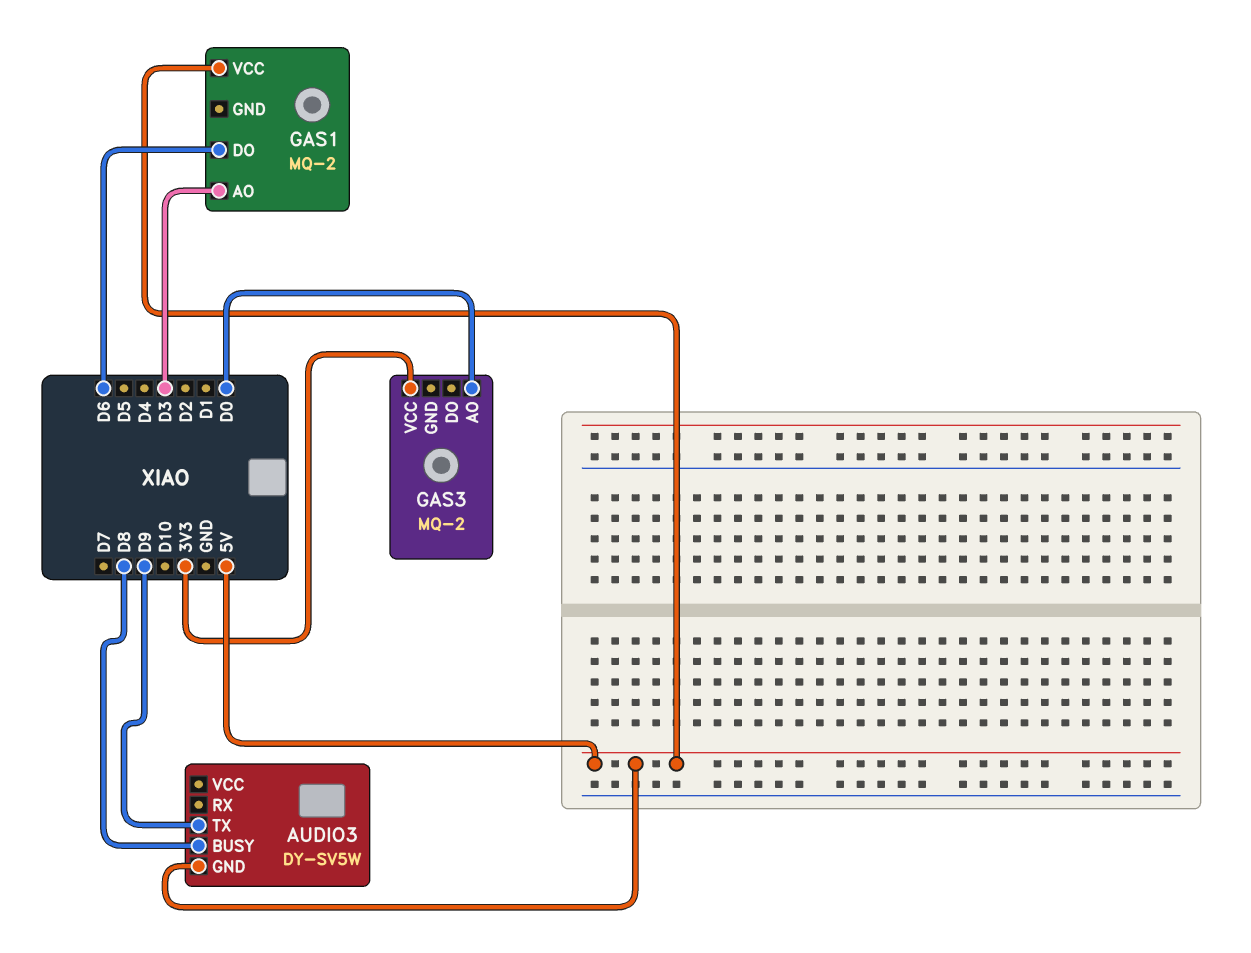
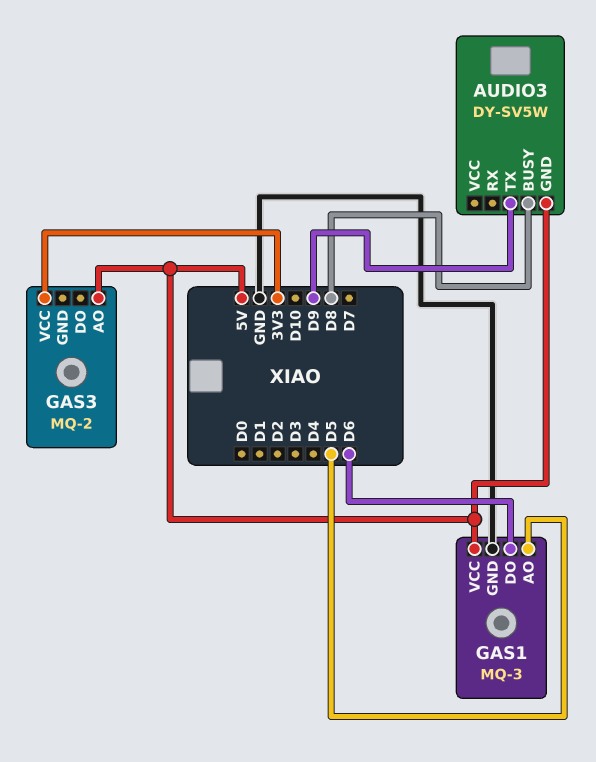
GAS1: MQ-2 -> MQ-3
GAS1 pin AO: D3 -> D5
GAS1 pin GND: none -> GND
GAS3 pin AO: D0 -> 5V

